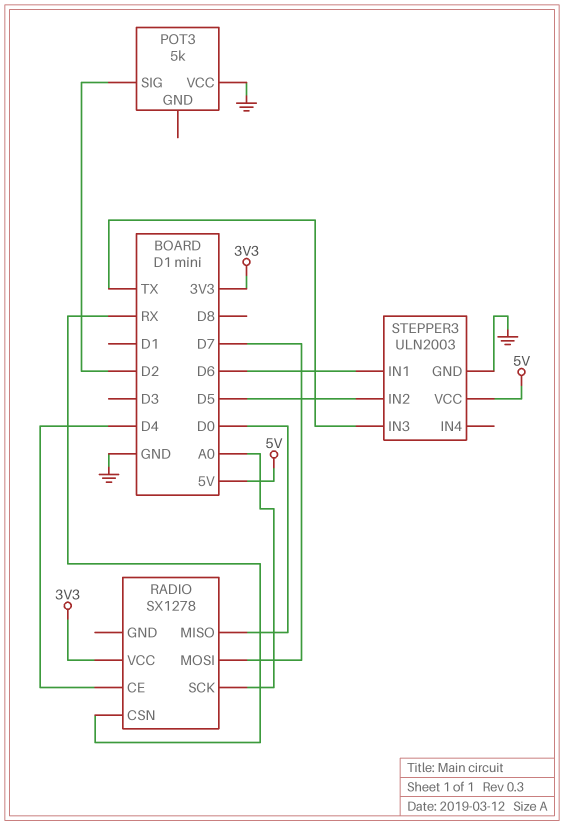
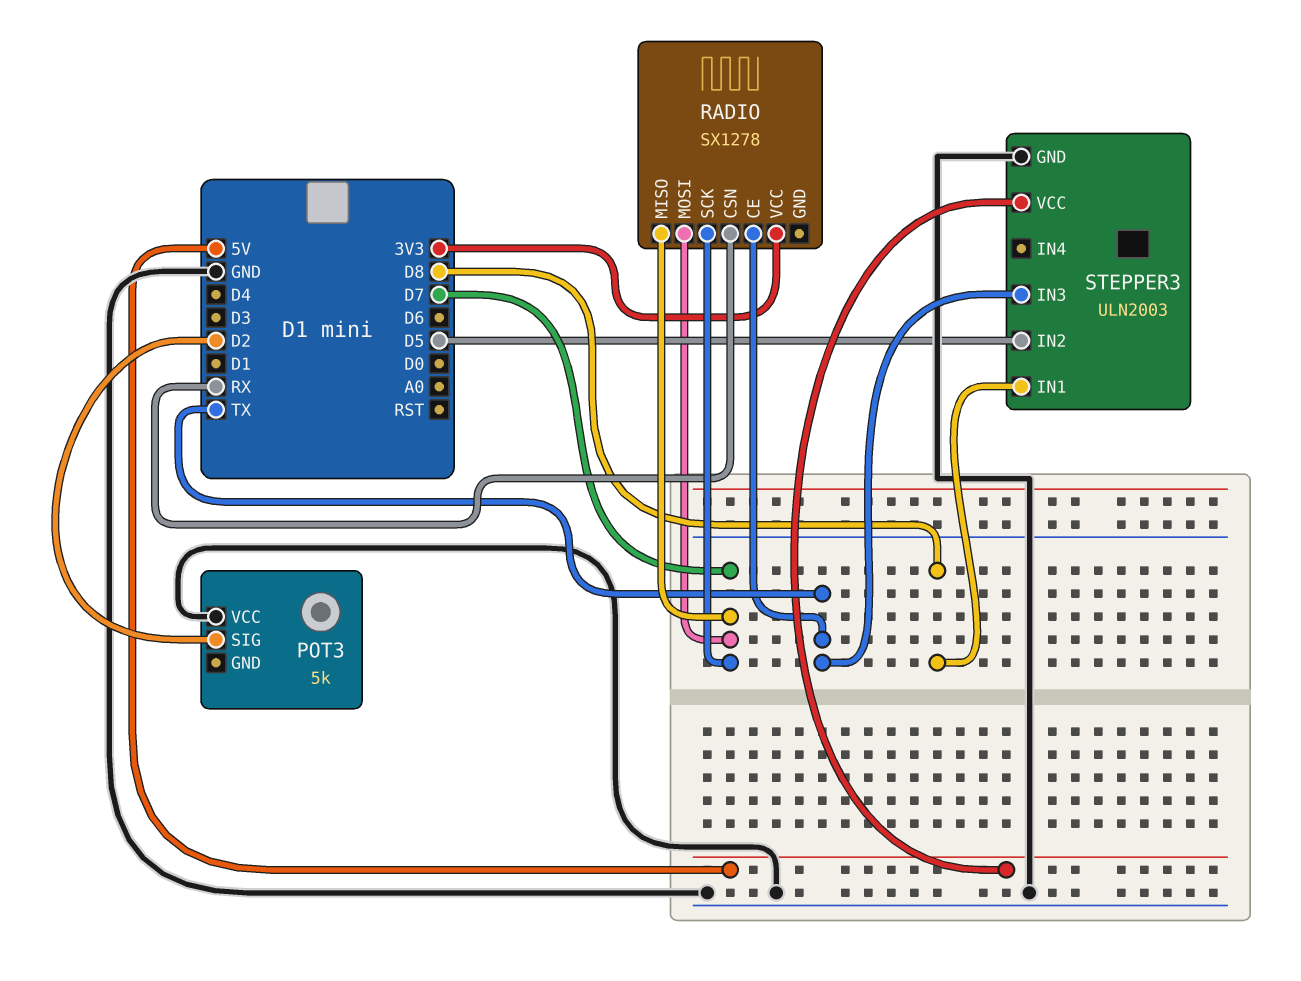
RADIO pin CE: D4 -> TX
RADIO pin MISO: D0 -> D7
RADIO pin SCK: A0 -> D7
STEPPER3 pin IN1: D6 -> D8

